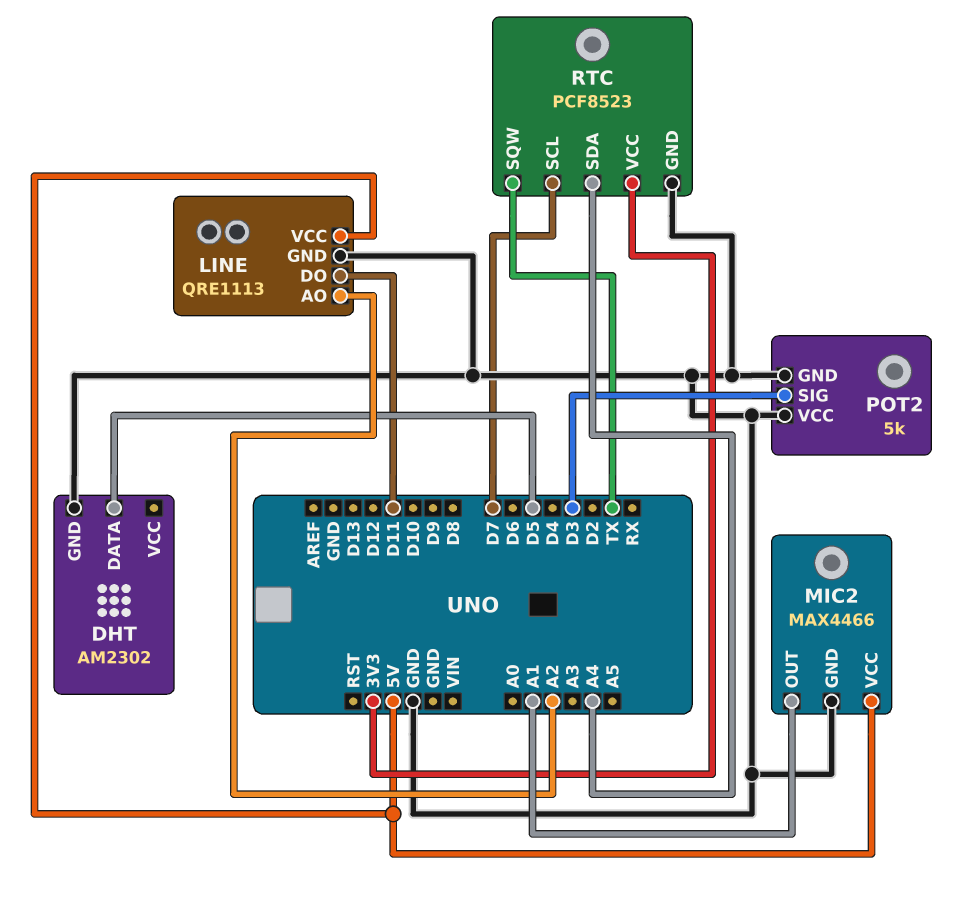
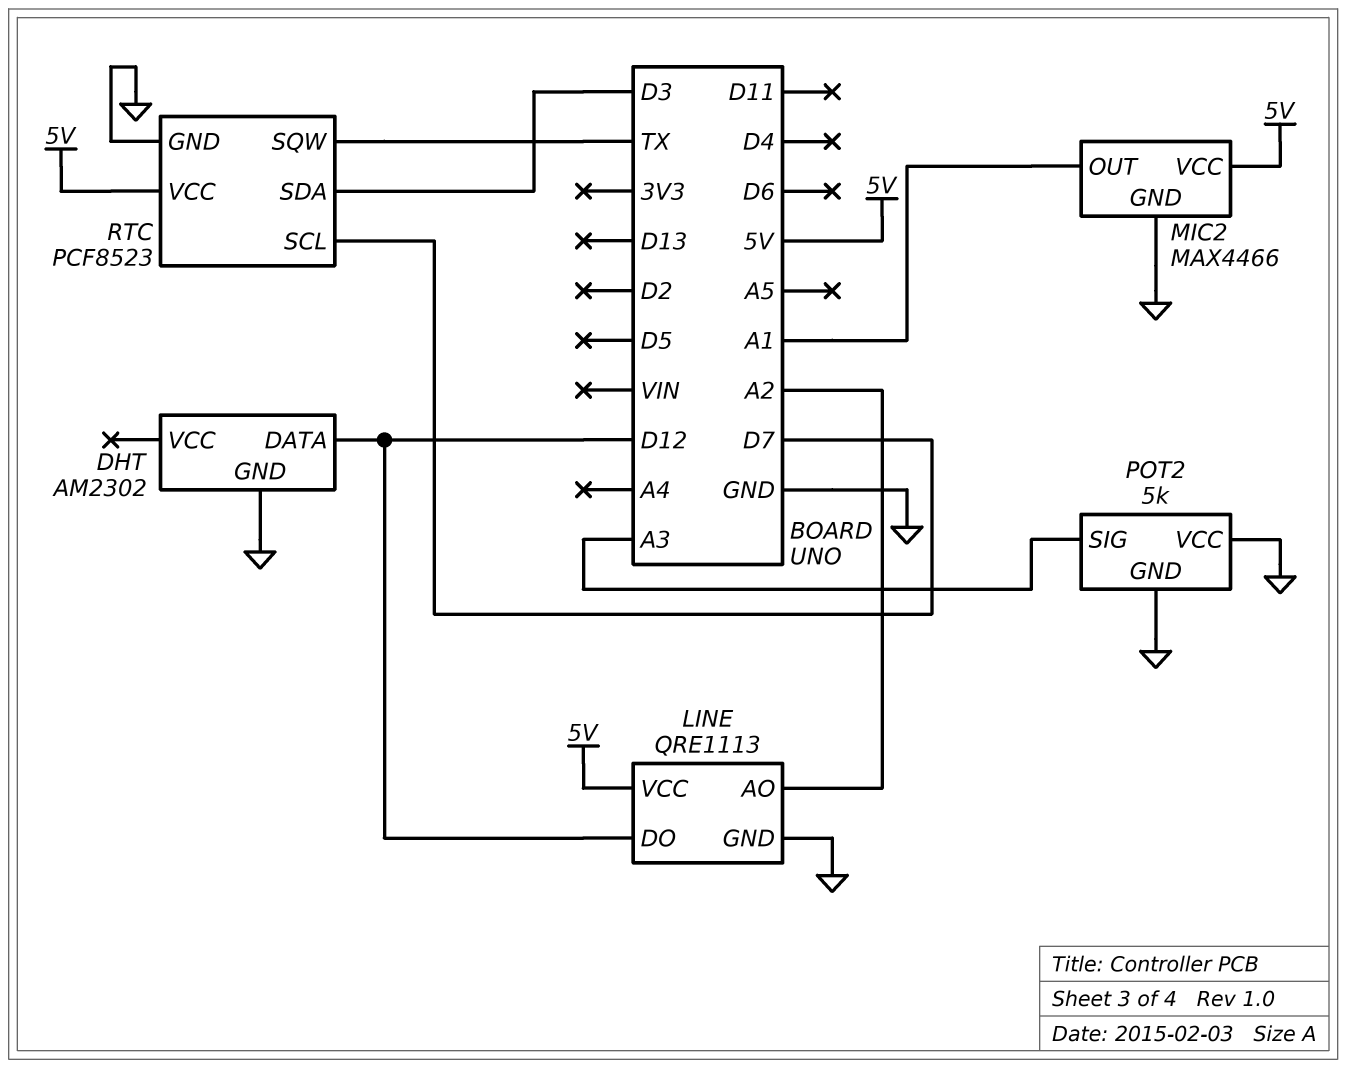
DHT pin DATA: D5 -> D12
LINE pin DO: D11 -> D12
POT2 pin SIG: D3 -> A3
RTC pin SDA: A4 -> D3
RTC pin VCC: 3V3 -> 5V

